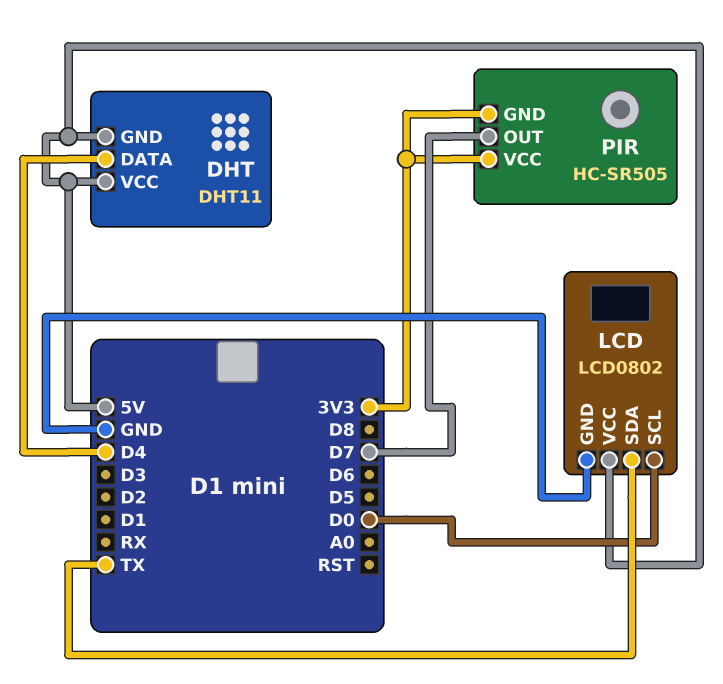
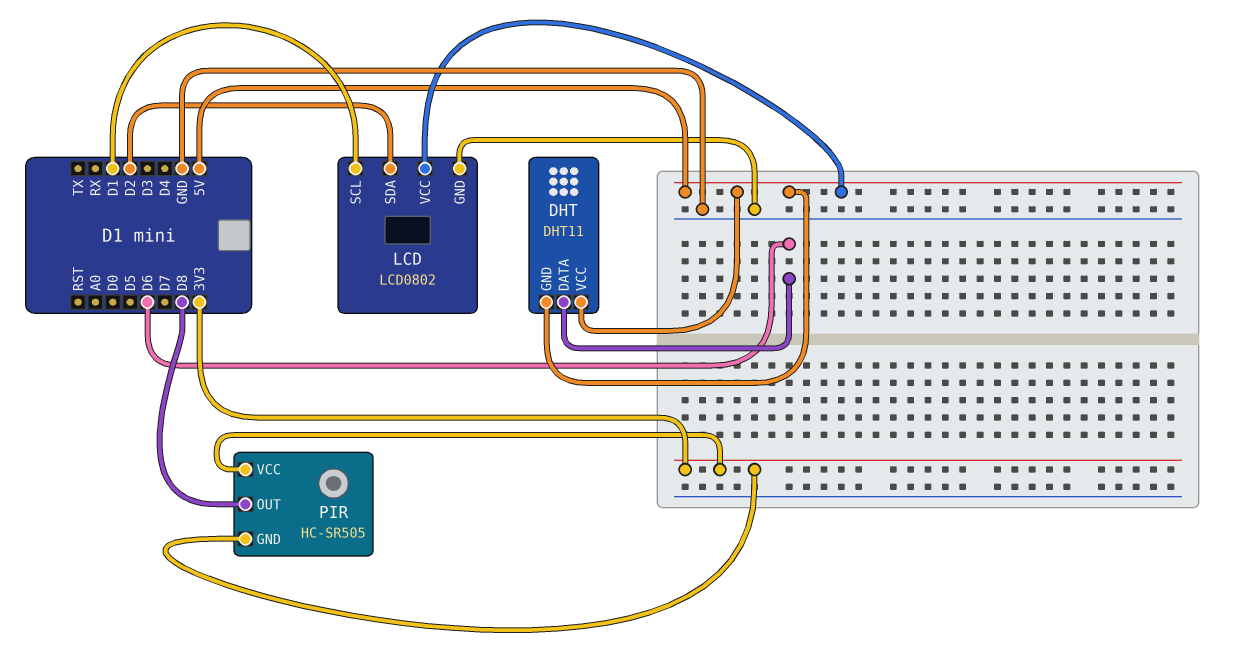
DHT pin DATA: D4 -> D6
LCD pin SCL: D0 -> D1
LCD pin SDA: TX -> D2
PIR pin OUT: D7 -> D8

